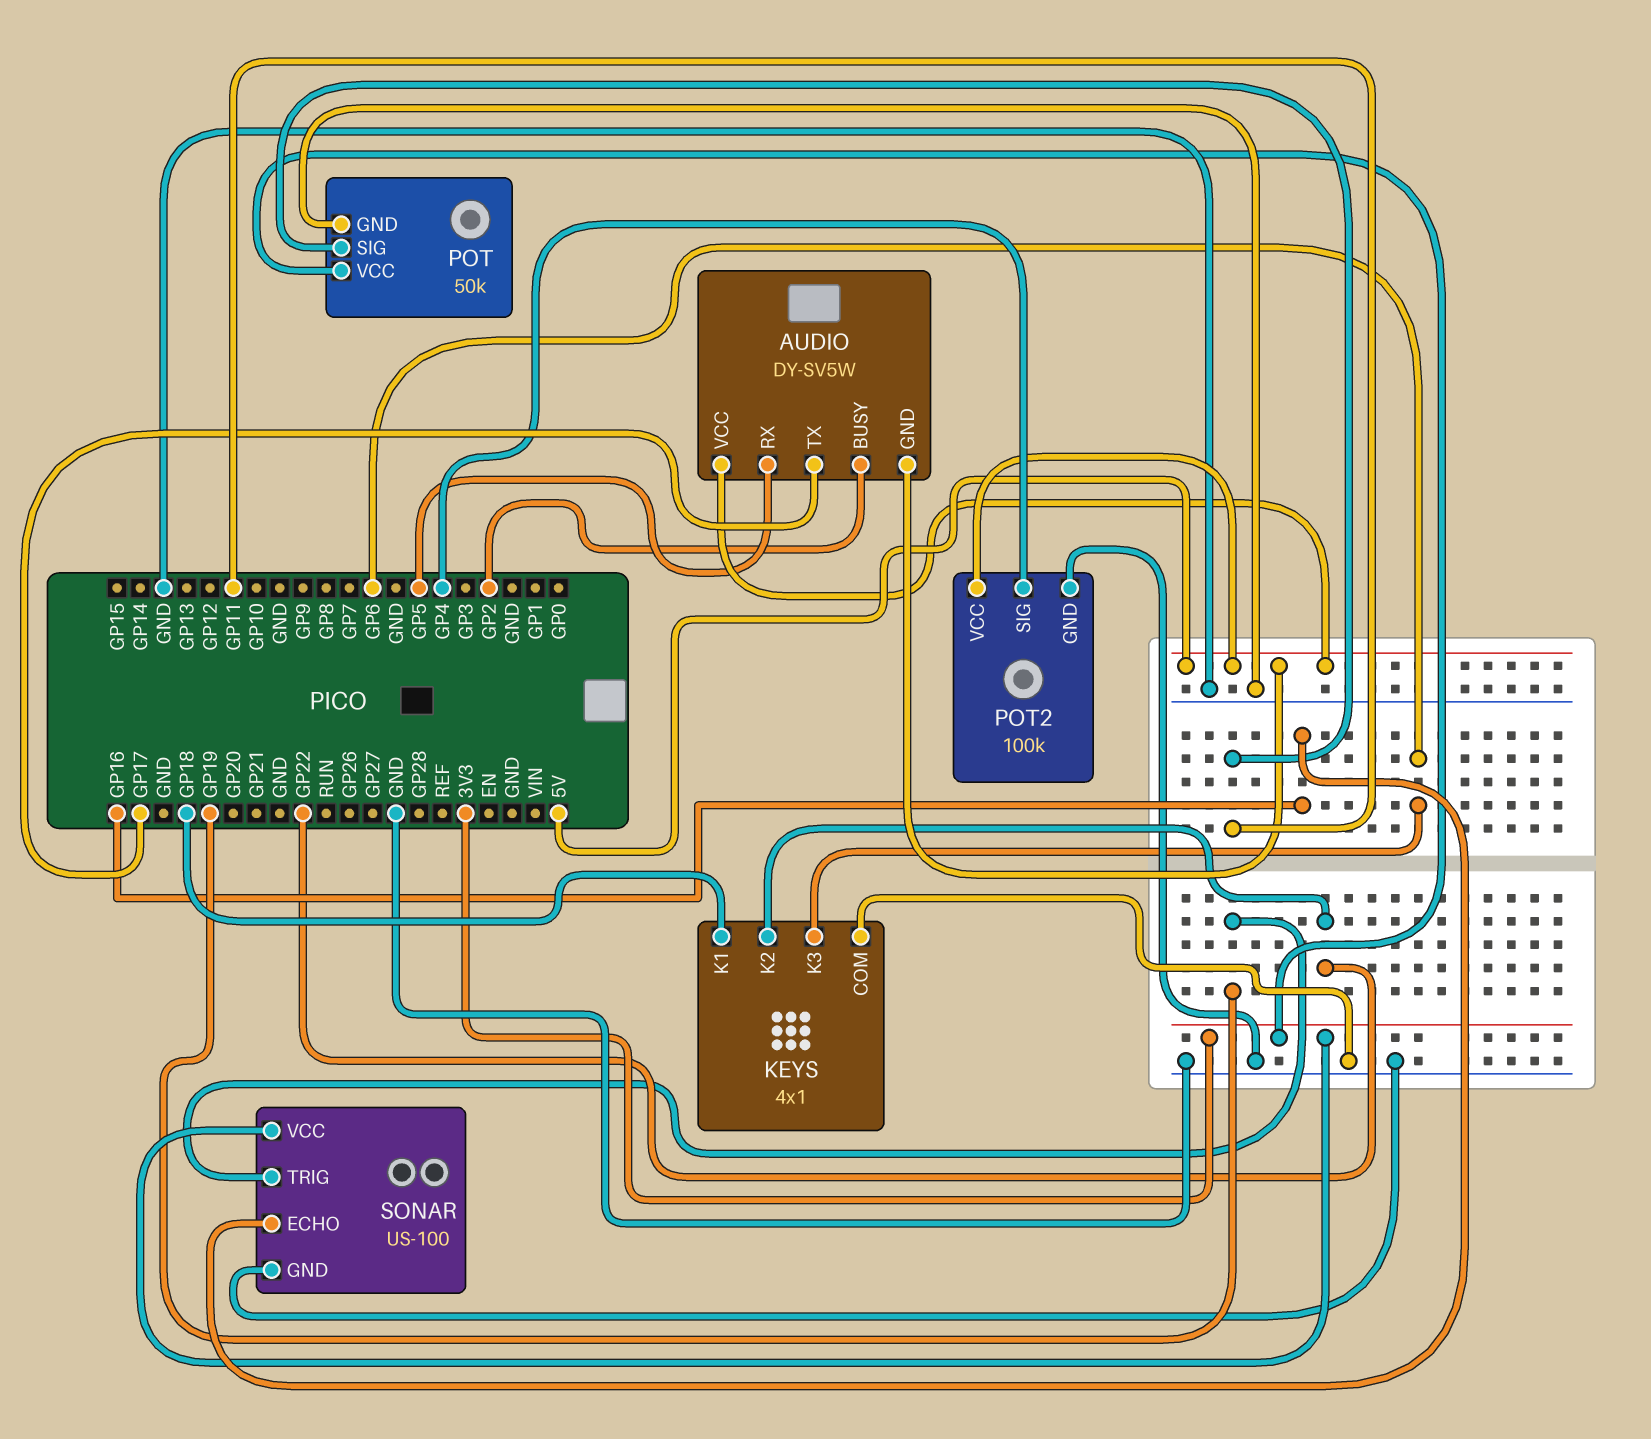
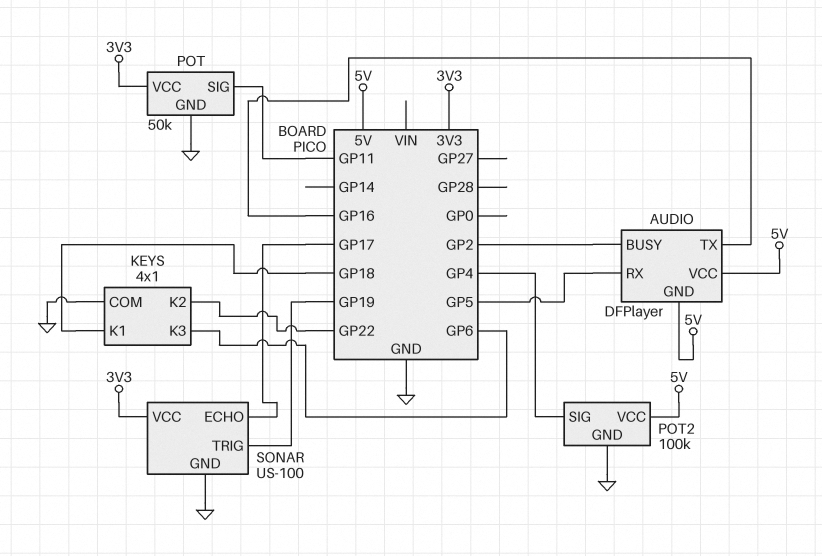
AUDIO: DY-SV5W -> DFPlayer
AUDIO pin TX: GP17 -> GP16
SONAR pin ECHO: GP16 -> GP17

